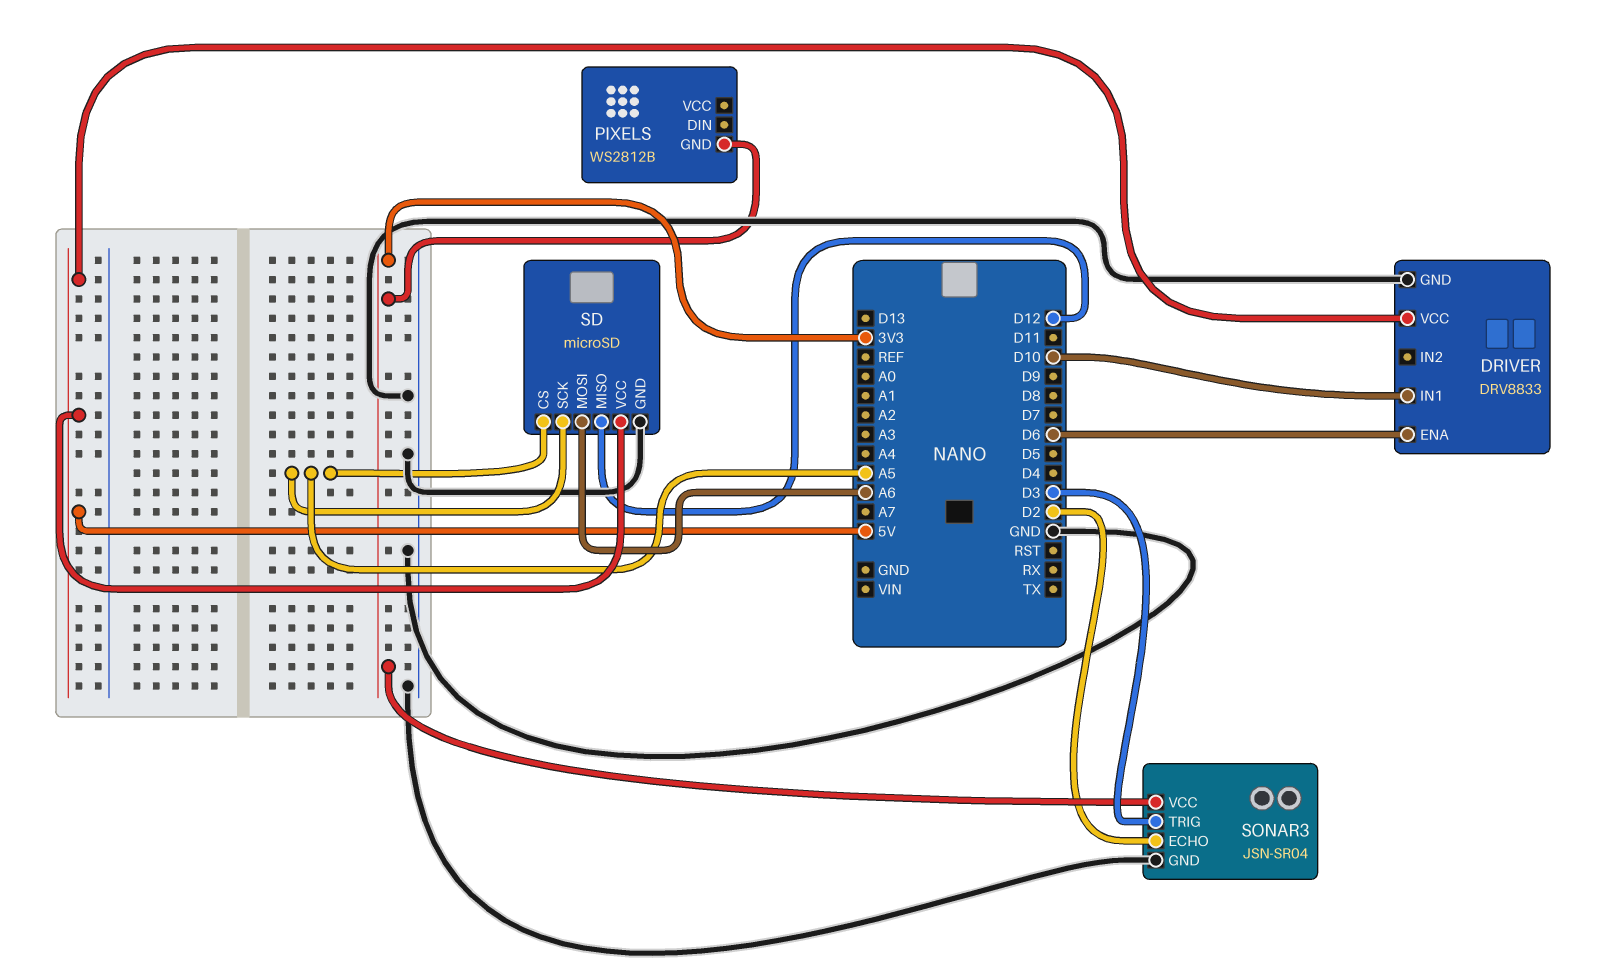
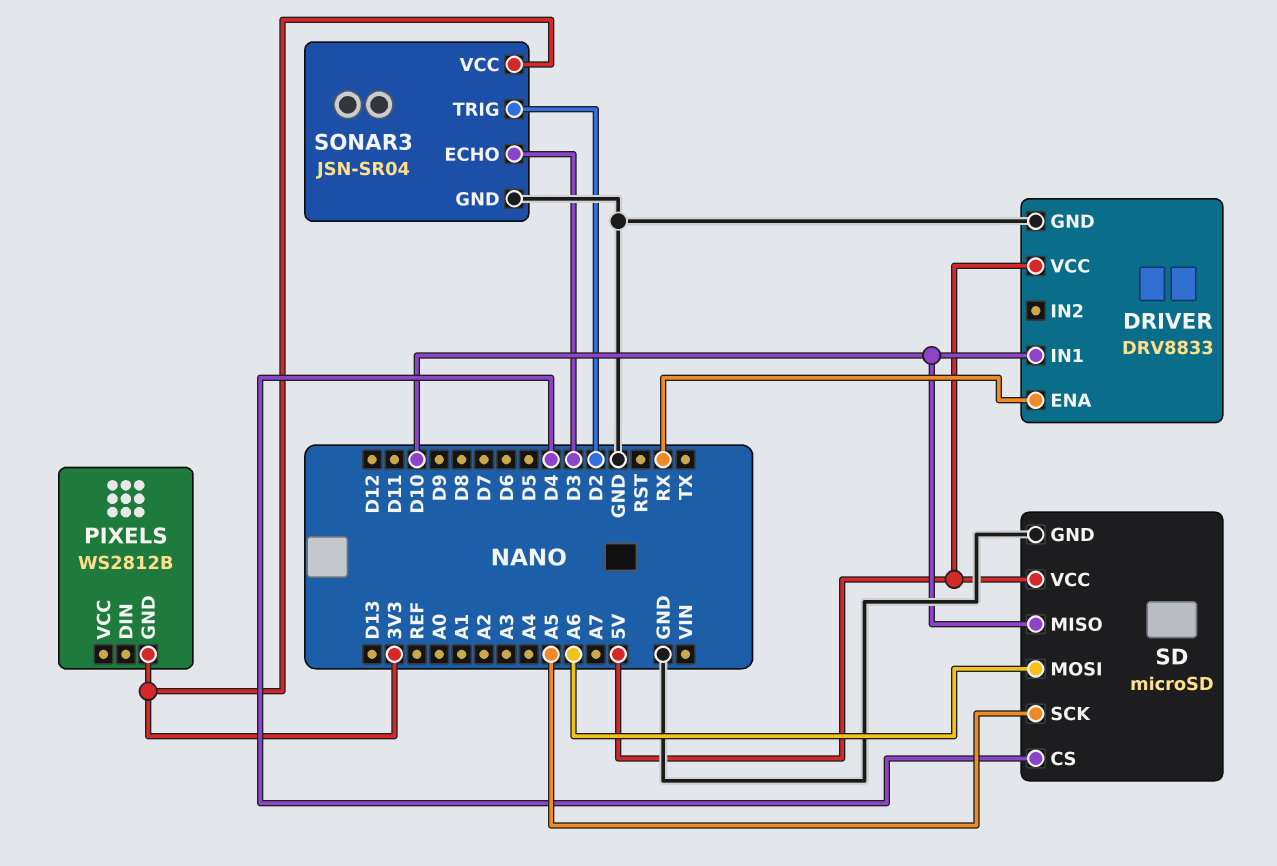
DRIVER pin ENA: D6 -> RX
SD pin CS: A5 -> D4
SD pin MISO: D12 -> D10
SONAR3 pin ECHO: D2 -> D3
SONAR3 pin TRIG: D3 -> D2

